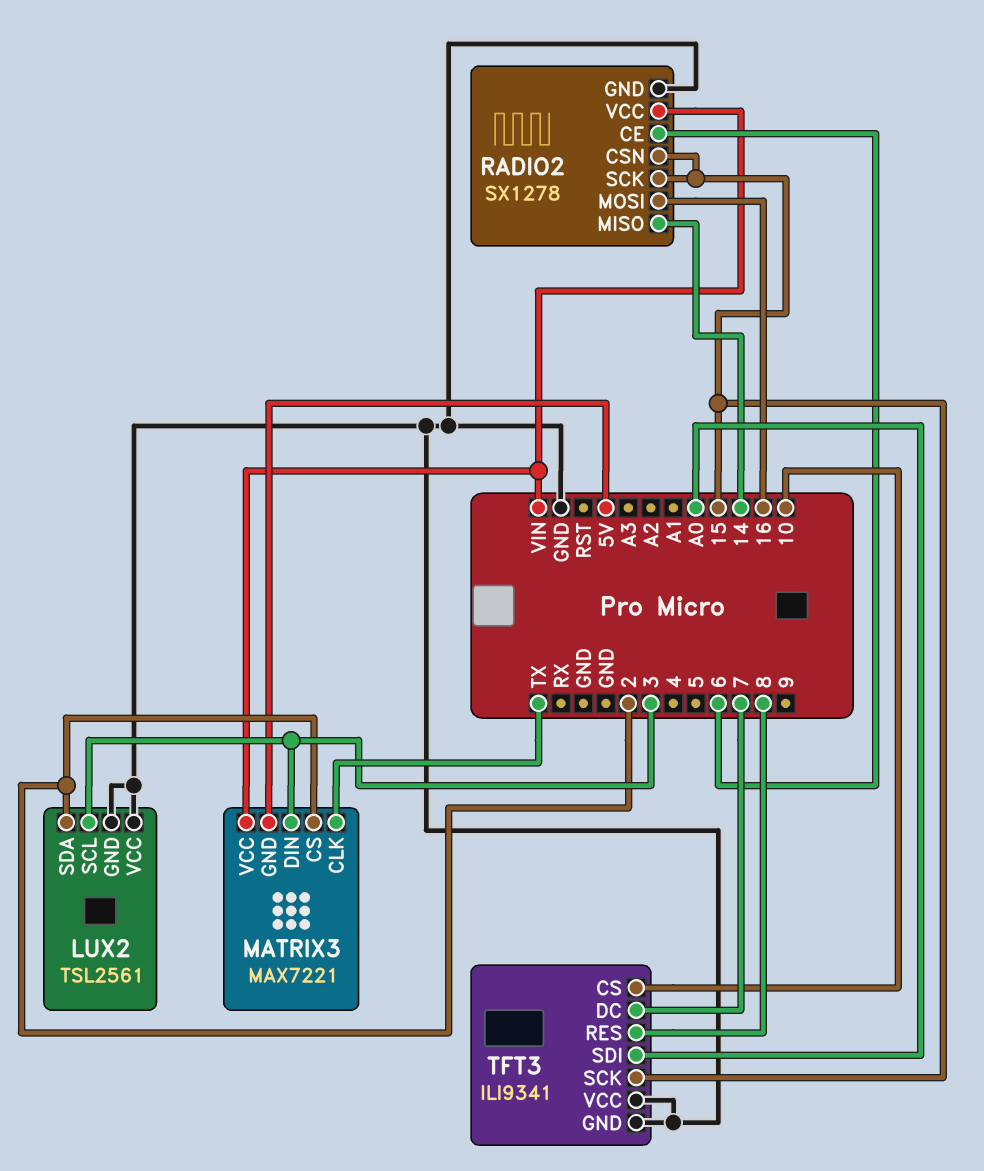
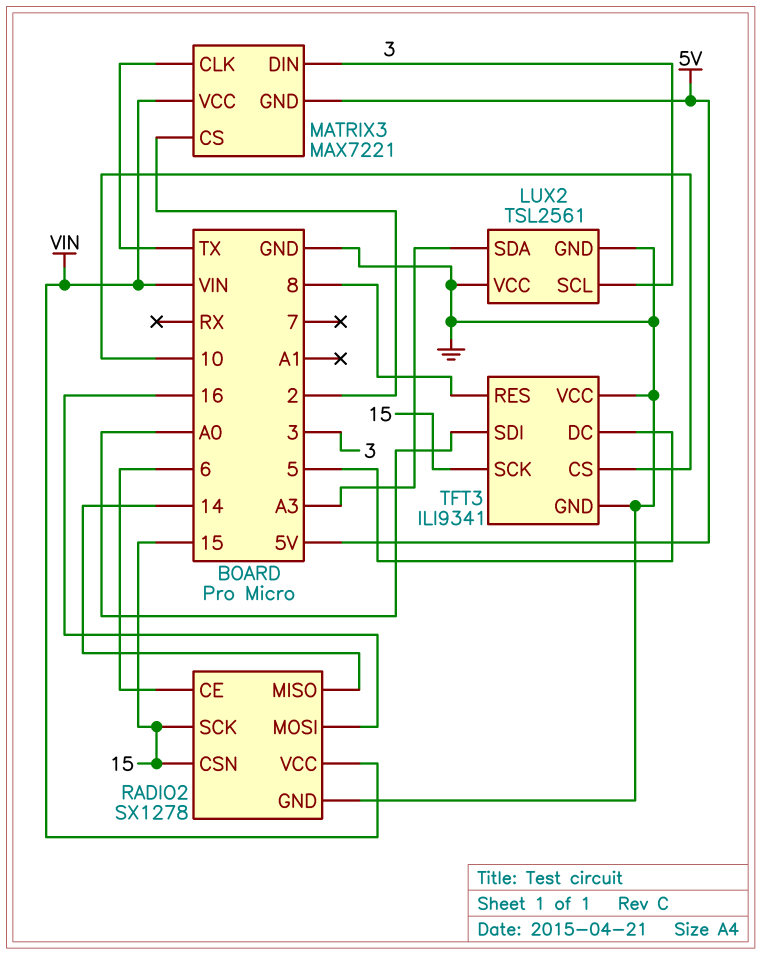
LUX2 pin SDA: 2 -> A3
TFT3 pin DC: 7 -> 5

